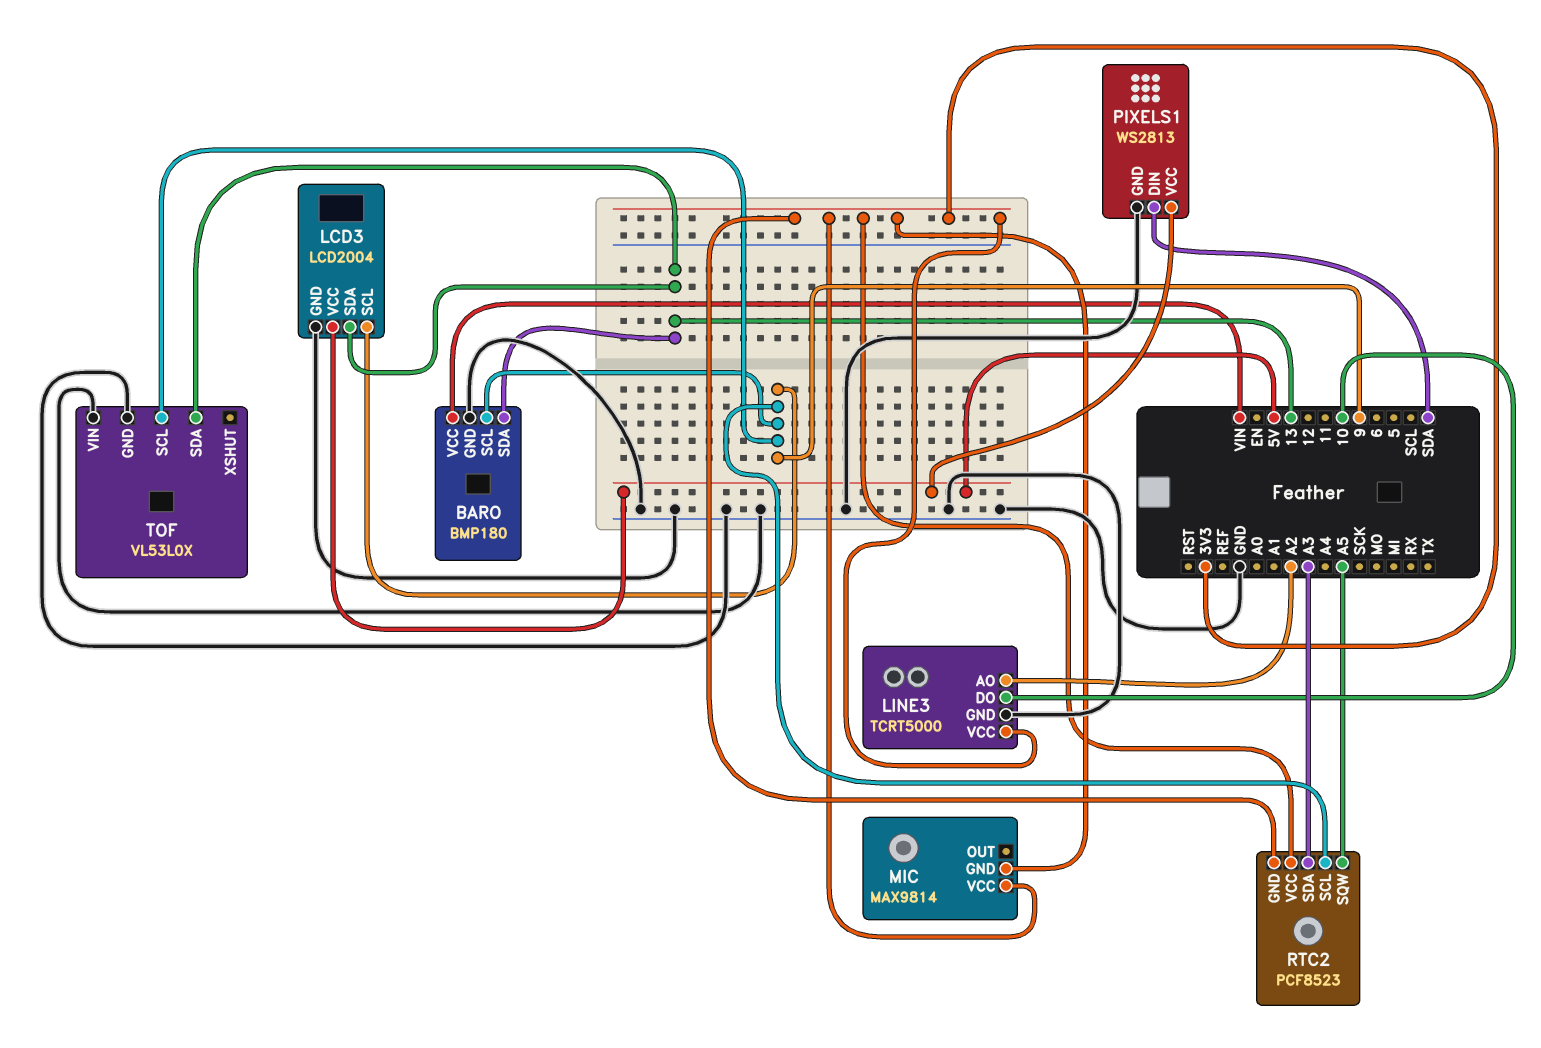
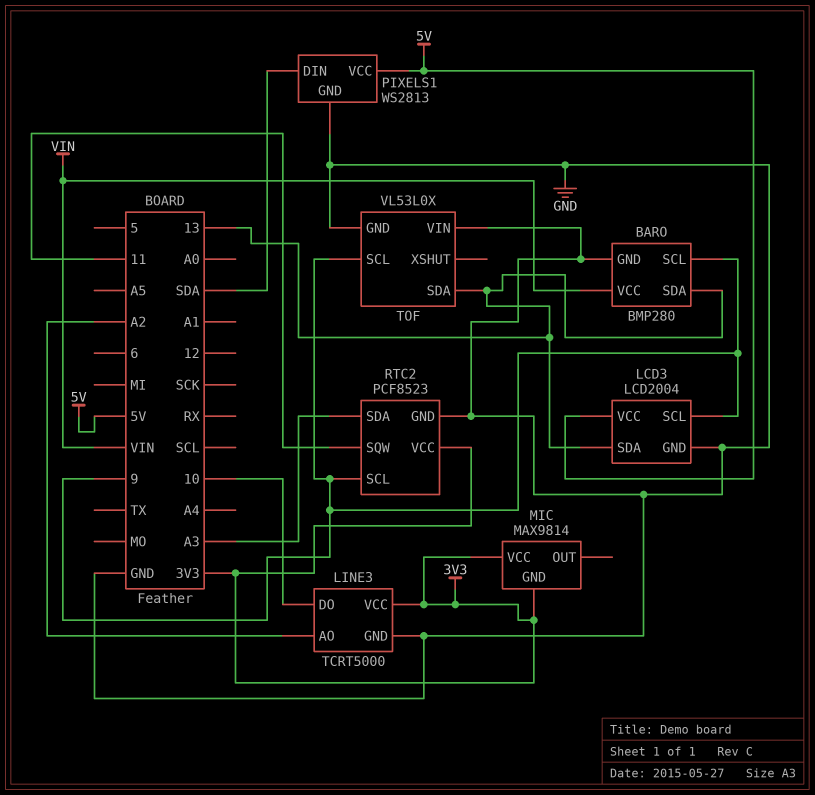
BARO: BMP180 -> BMP280
RTC2 pin GND: 3V3 -> GND
RTC2 pin SQW: A5 -> 11

